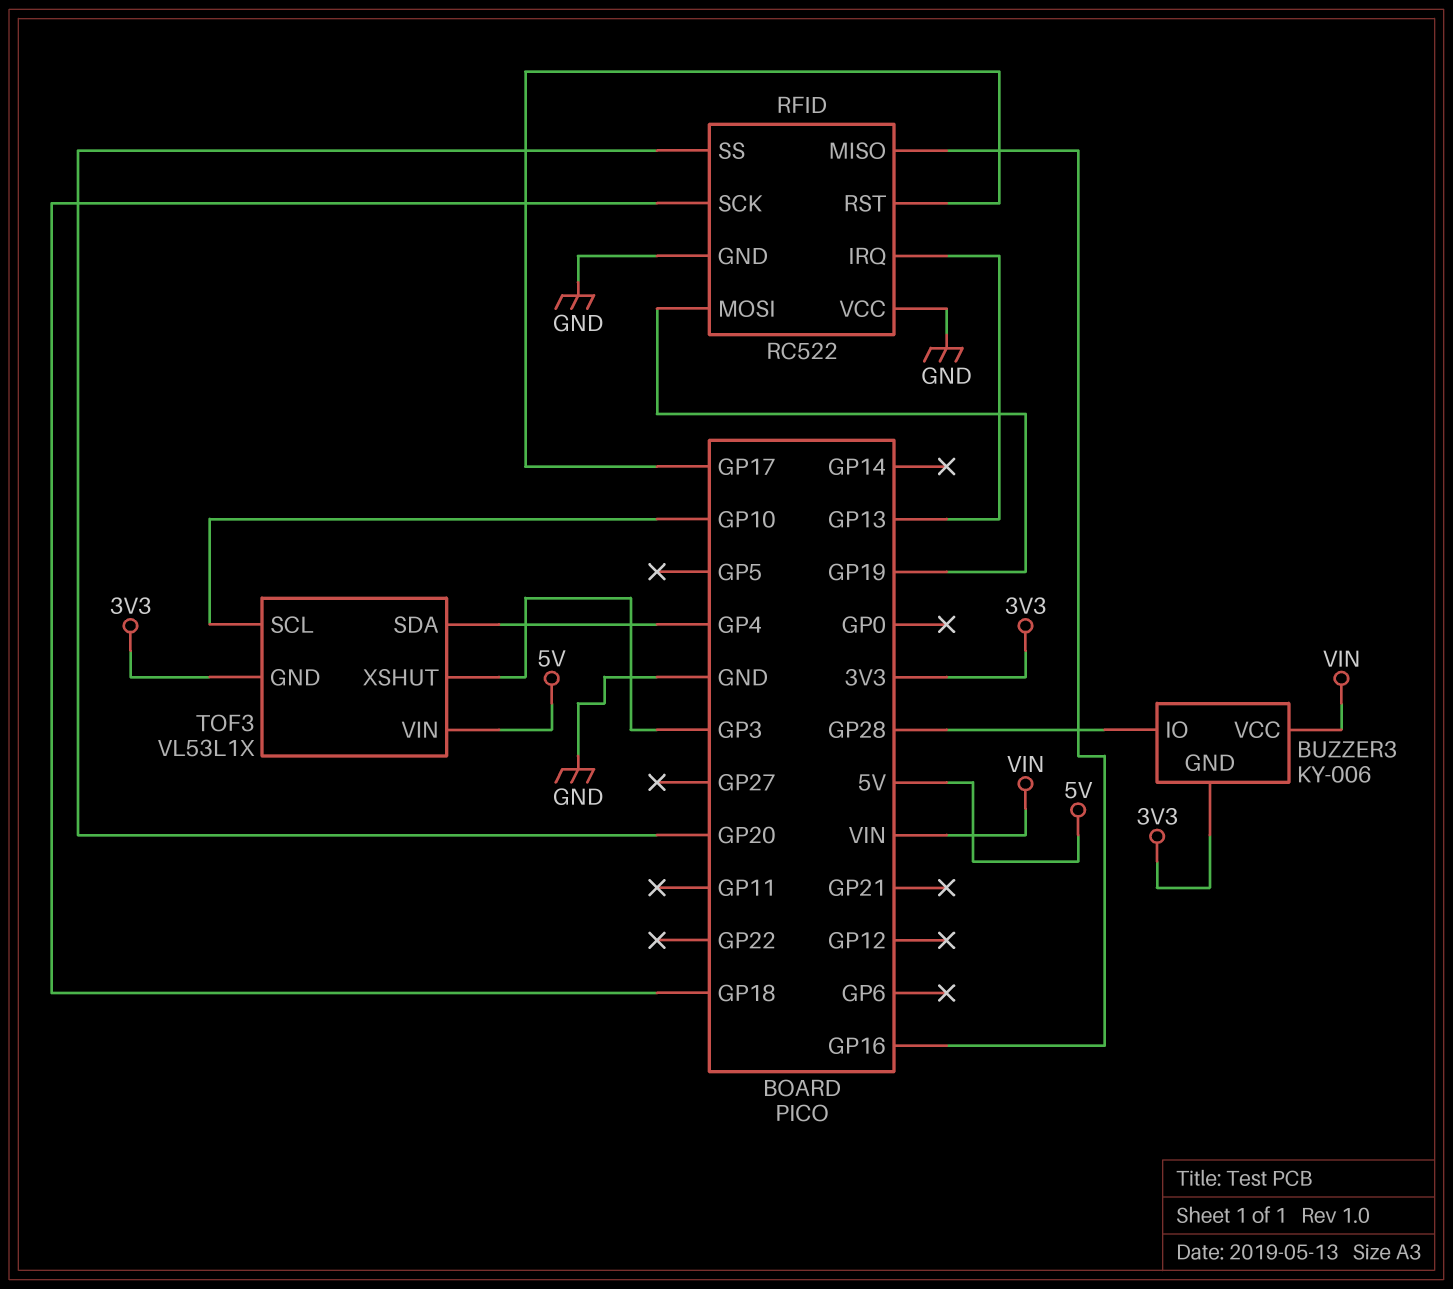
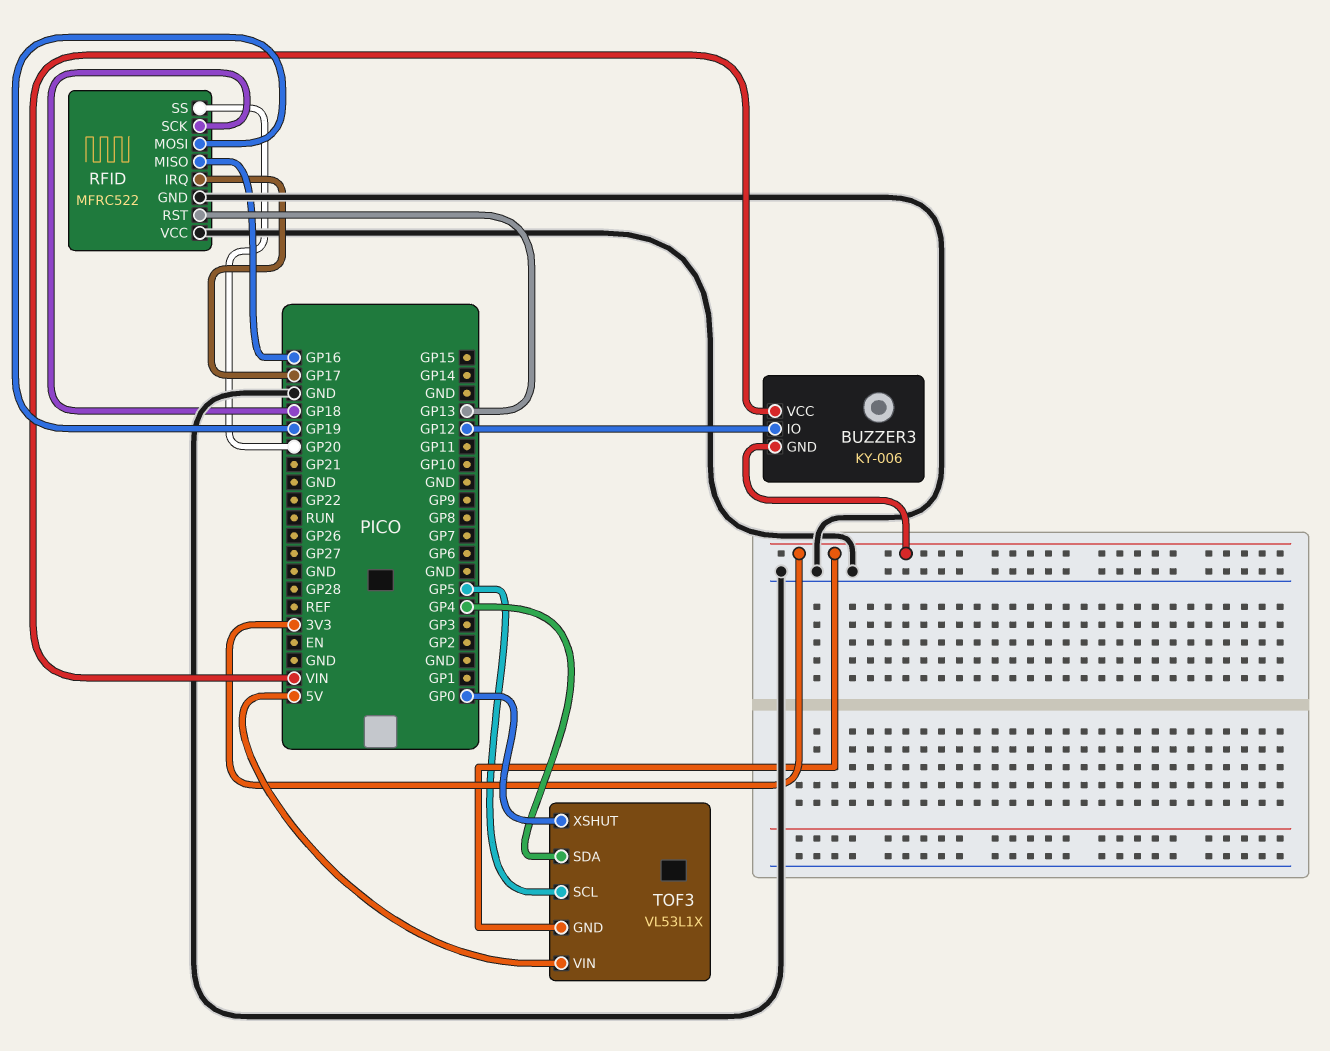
BUZZER3 pin IO: GP28 -> GP12
RFID: RC522 -> MFRC522
RFID pin IRQ: GP13 -> GP17
RFID pin RST: GP17 -> GP13
TOF3 pin SCL: GP10 -> GP5
TOF3 pin XSHUT: GP3 -> GP0

